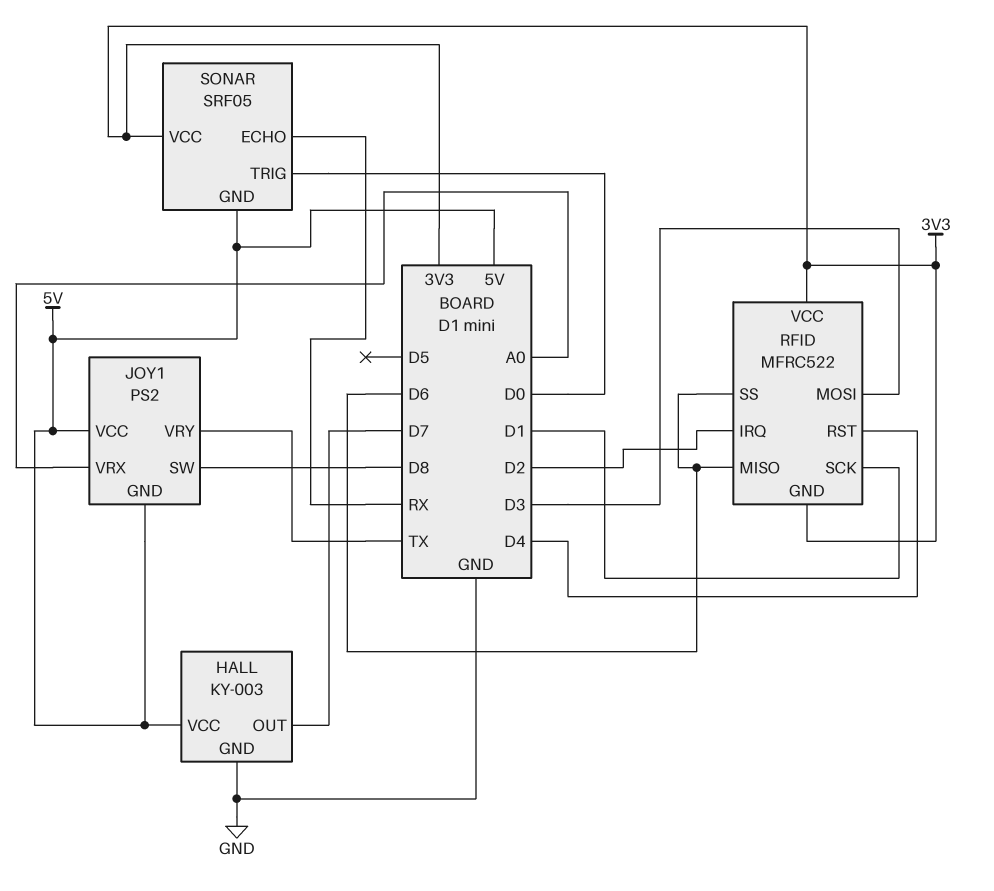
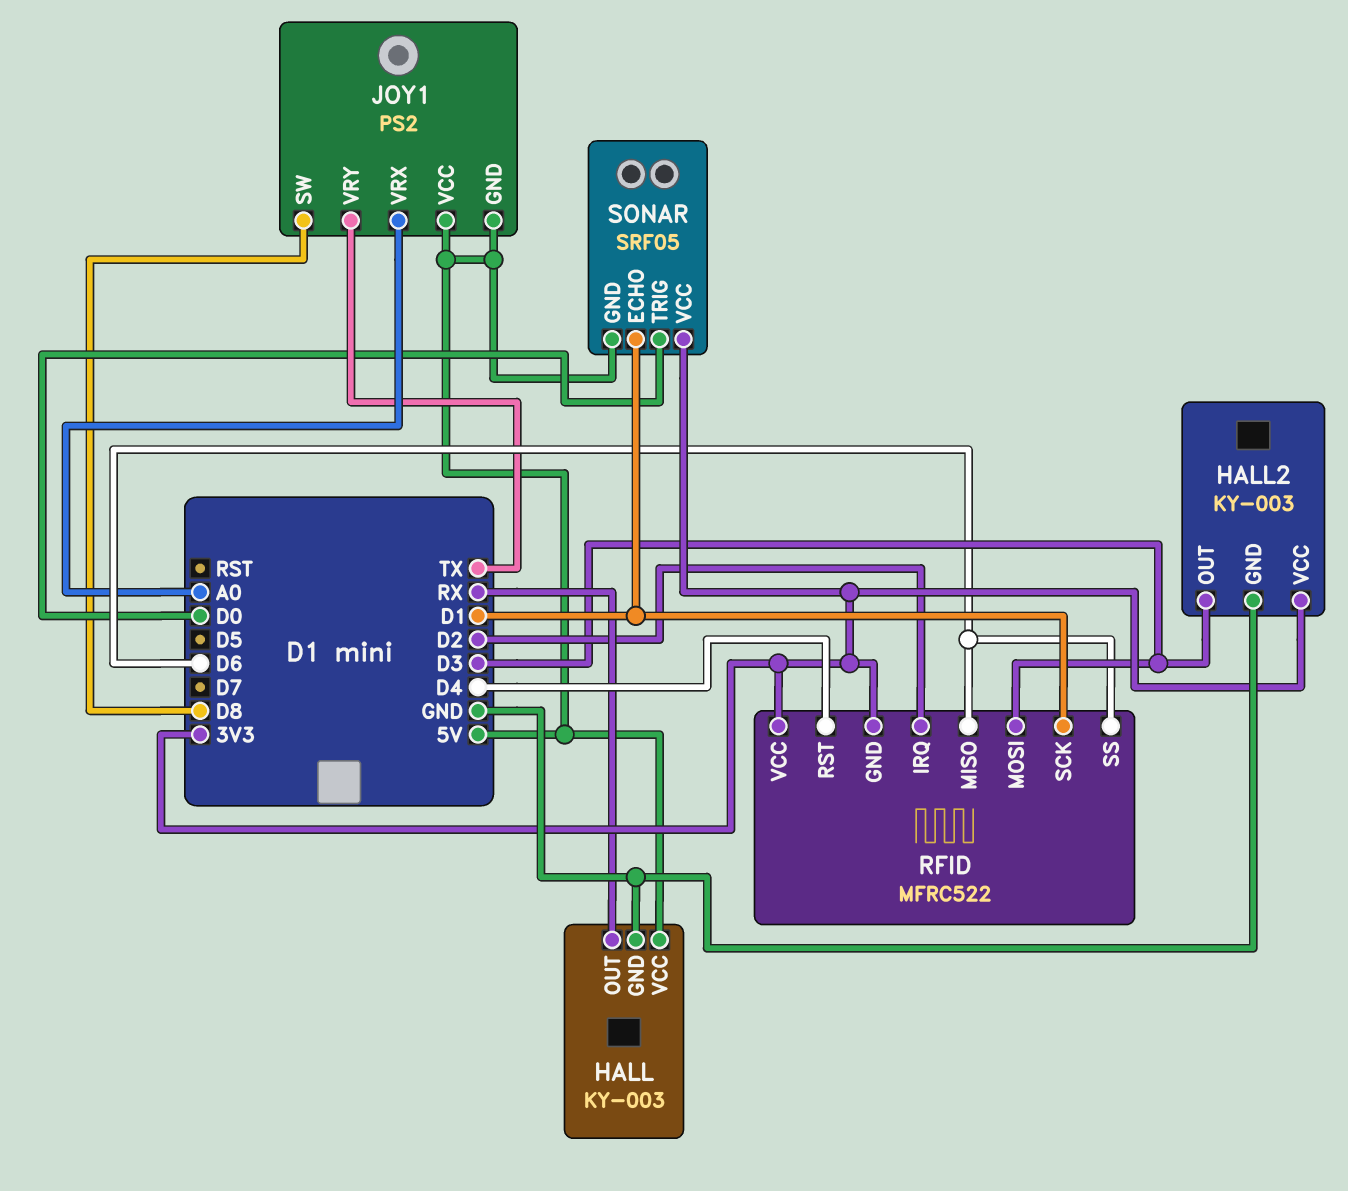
HALL pin OUT: D7 -> RX
HALL2: none -> KY-003
HALL2 pin GND: none -> GND
HALL2 pin OUT: none -> D3
HALL2 pin VCC: none -> 3V3
SONAR pin ECHO: RX -> D1

